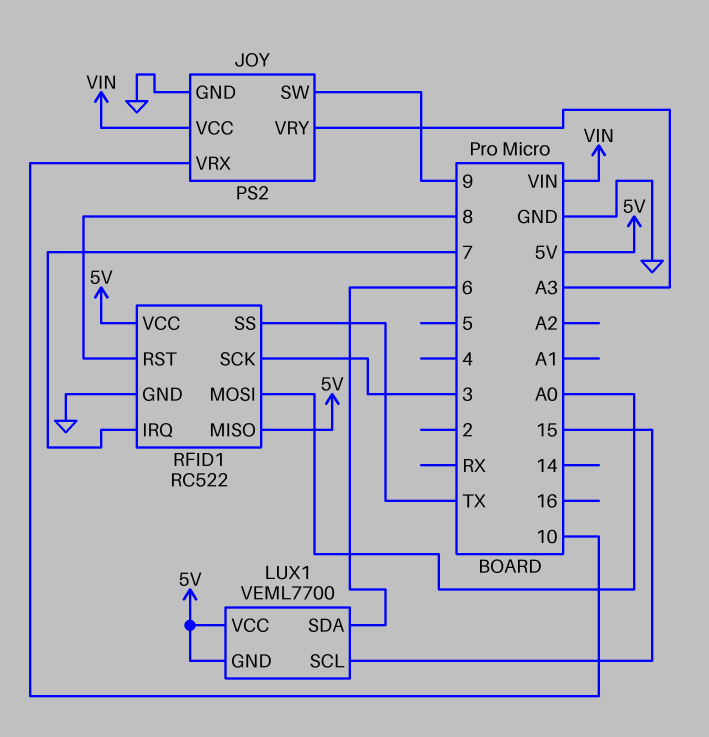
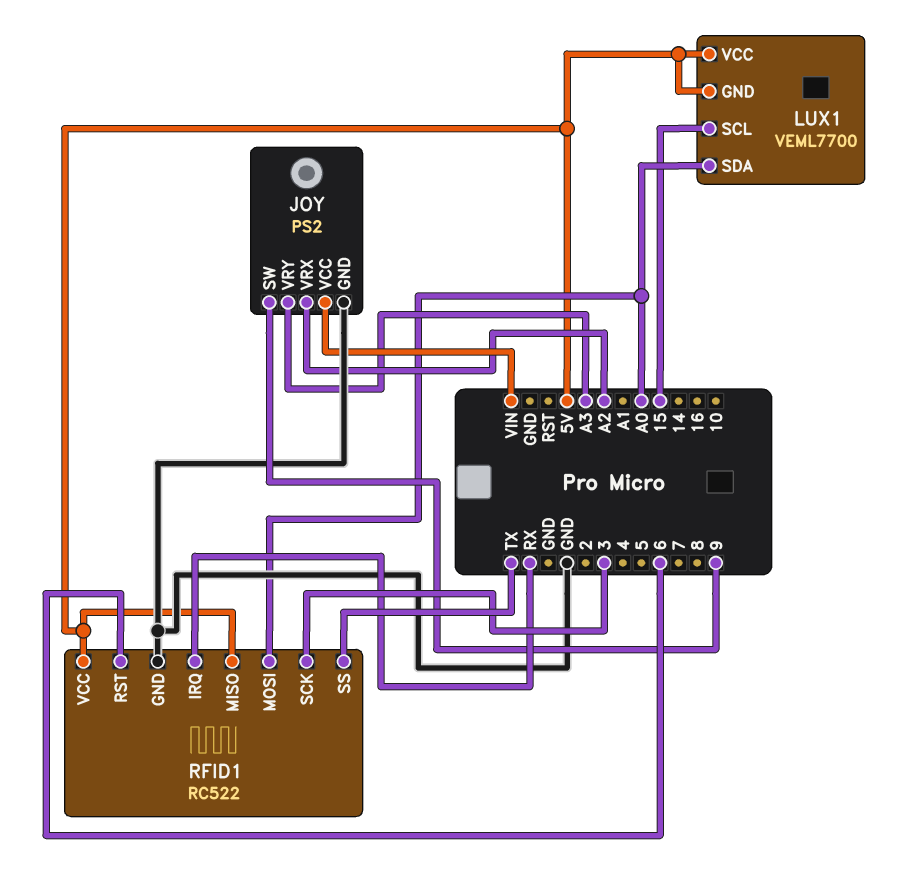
JOY pin VRX: 10 -> A2
LUX1 pin SDA: 6 -> A0
RFID1 pin IRQ: 7 -> RX
RFID1 pin RST: 8 -> 6

